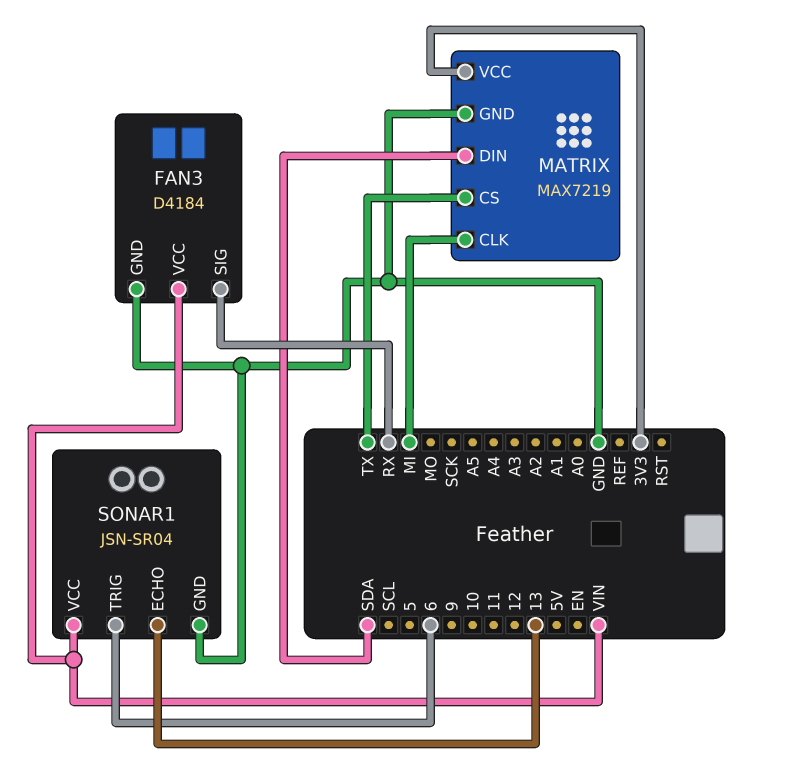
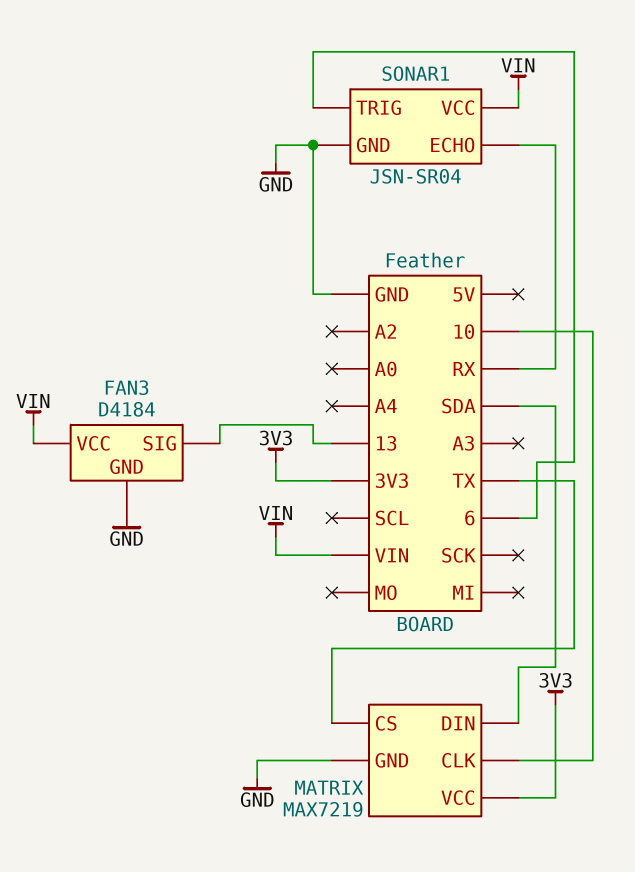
FAN3 pin SIG: RX -> 13
MATRIX pin CLK: MI -> 10
SONAR1 pin ECHO: 13 -> RX

